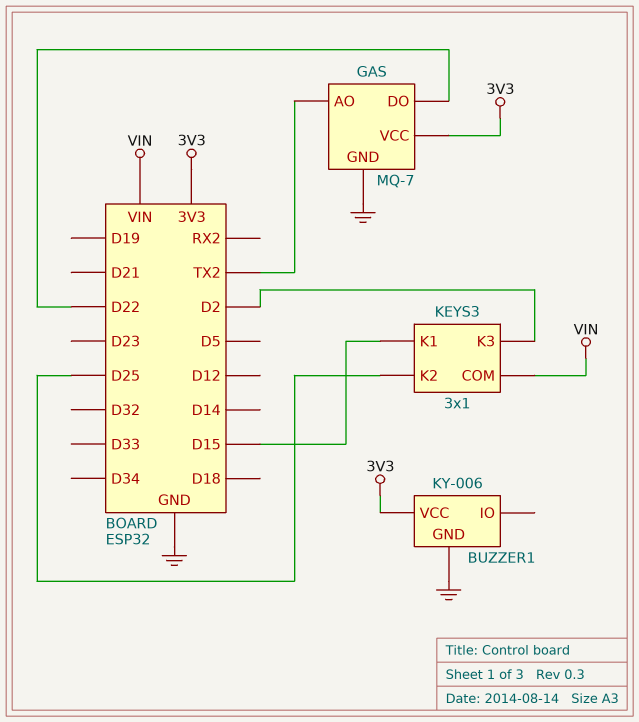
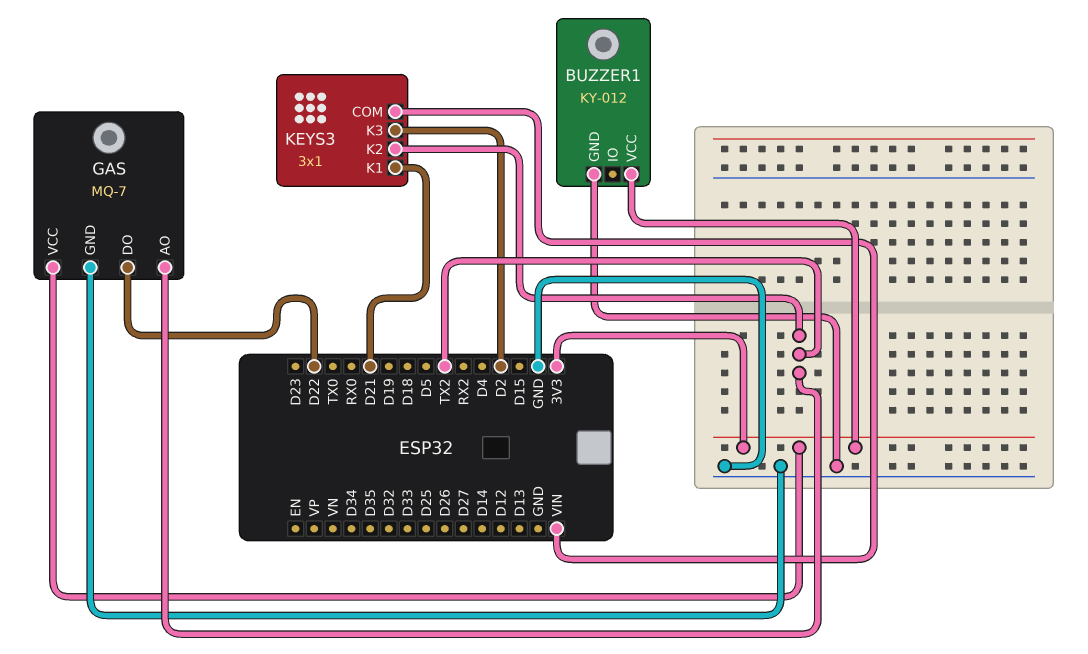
BUZZER1: KY-006 -> KY-012
KEYS3 pin K1: D15 -> D21
KEYS3 pin K2: D25 -> TX2

